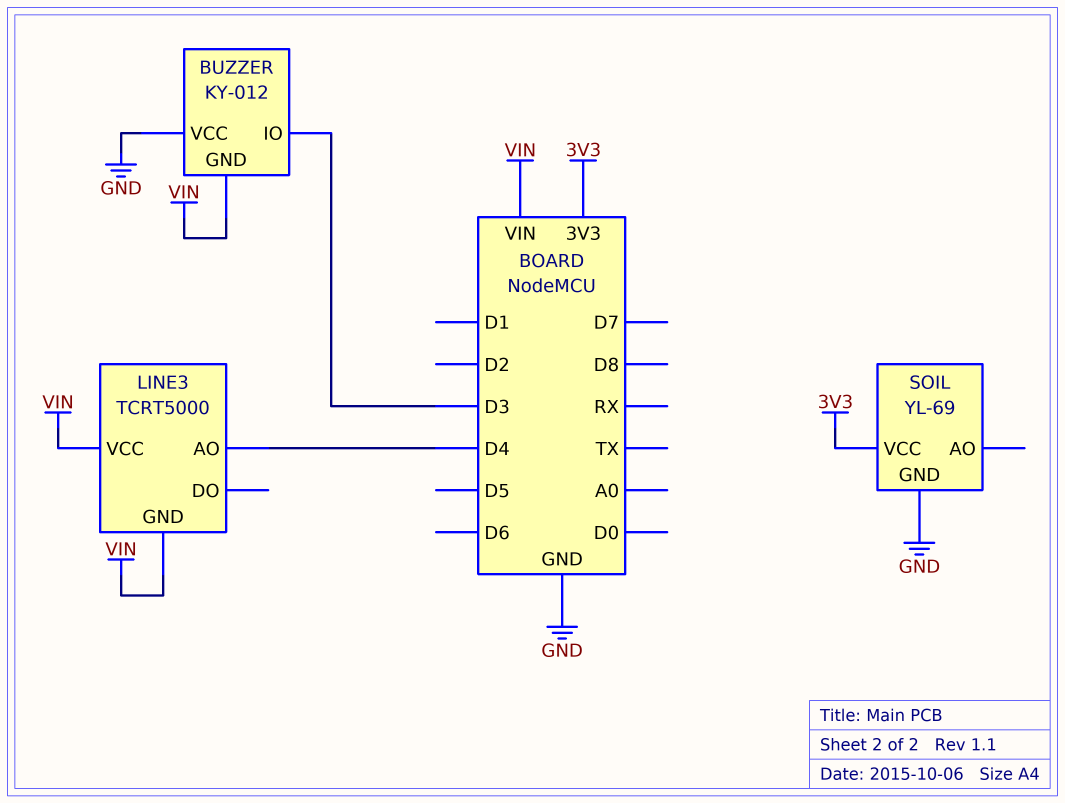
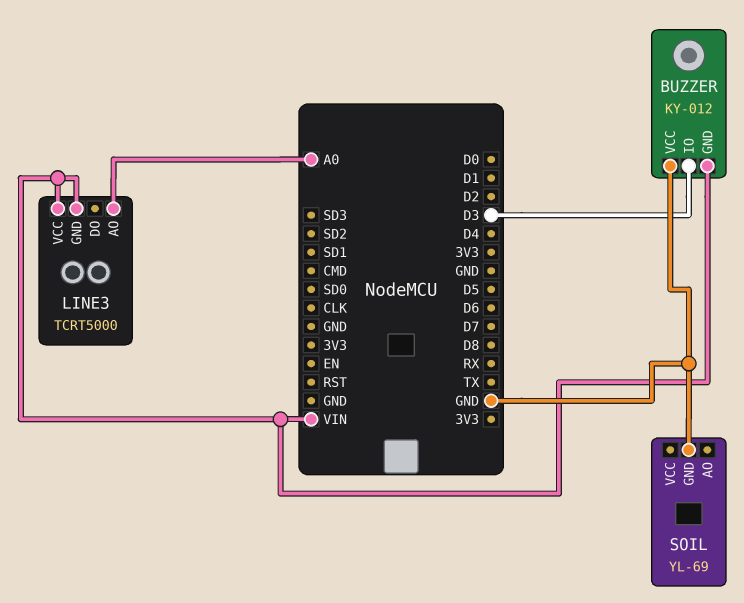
LINE3 pin AO: D4 -> A0
SOIL pin VCC: 3V3 -> none

